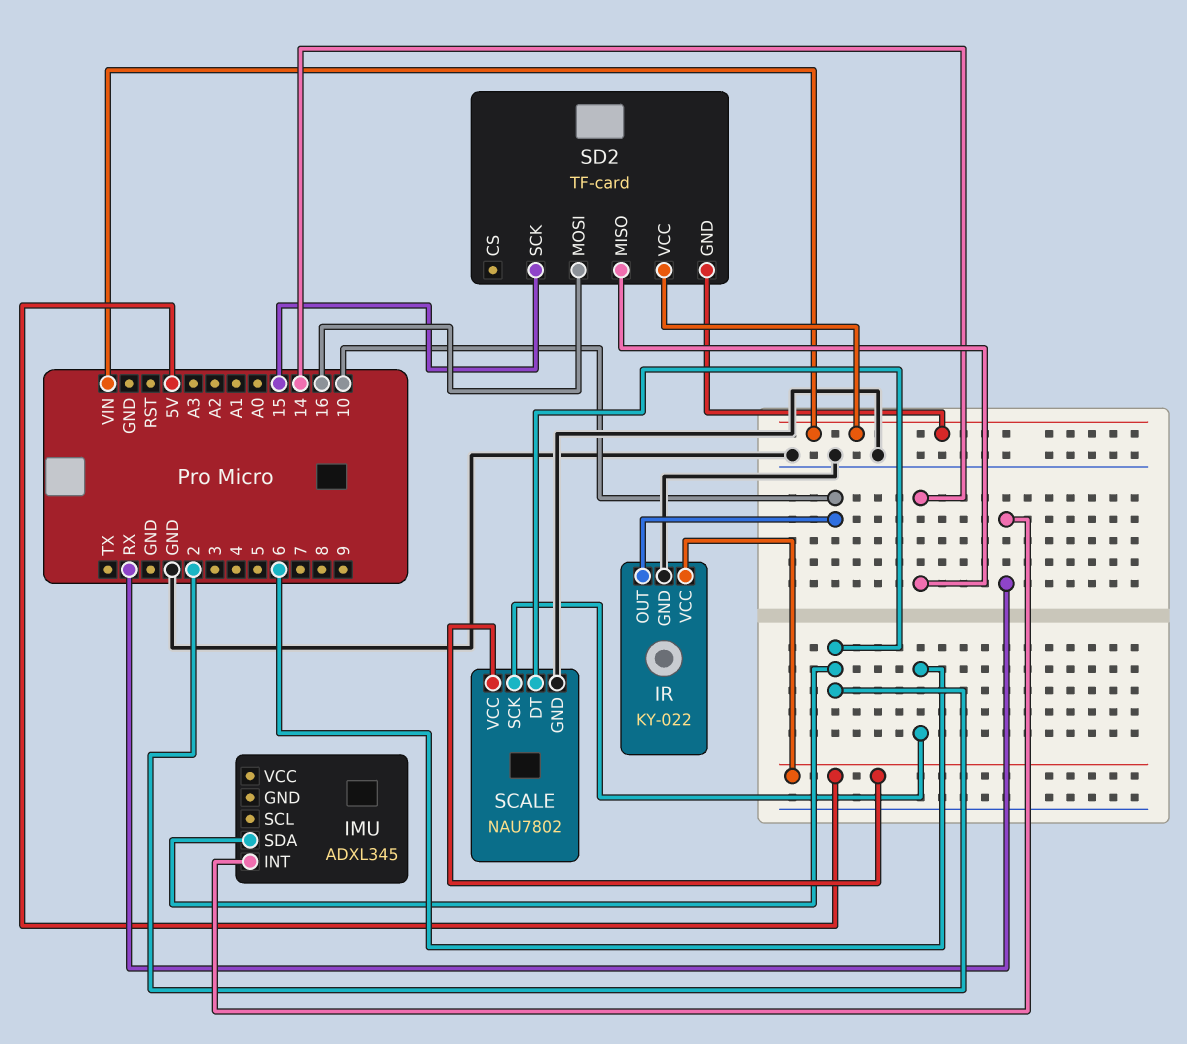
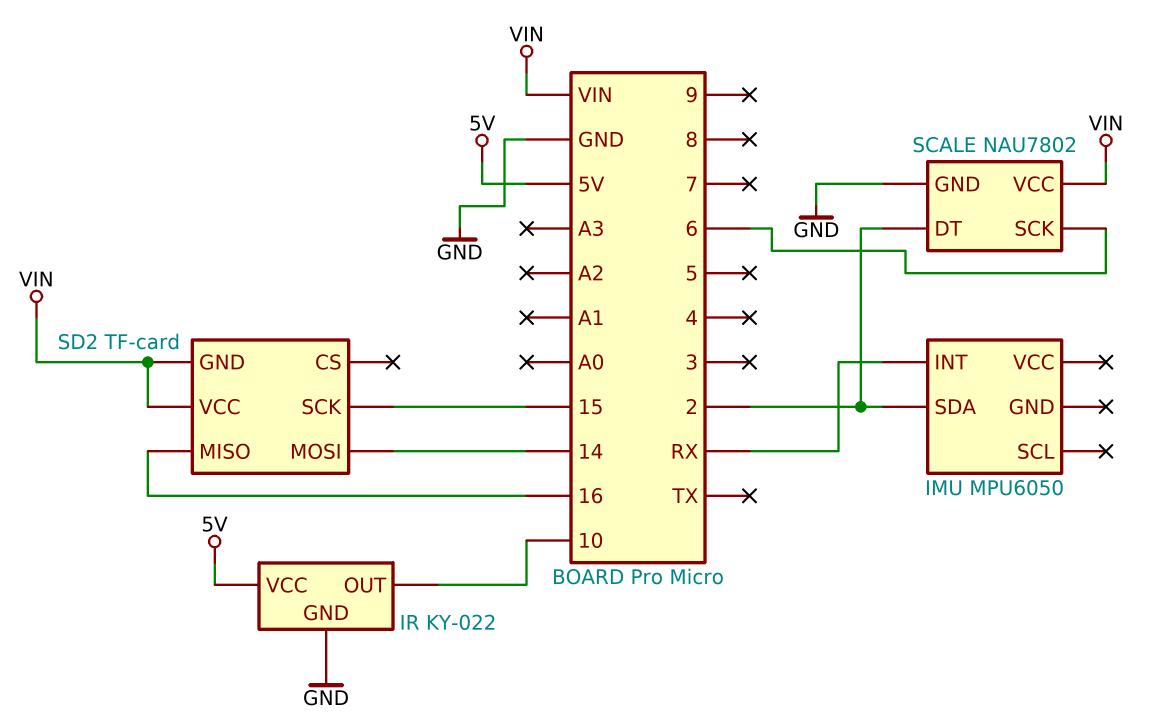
IMU: ADXL345 -> MPU6050
SCALE pin VCC: 5V -> VIN
SD2 pin MISO: 14 -> 16
SD2 pin MOSI: 16 -> 14

